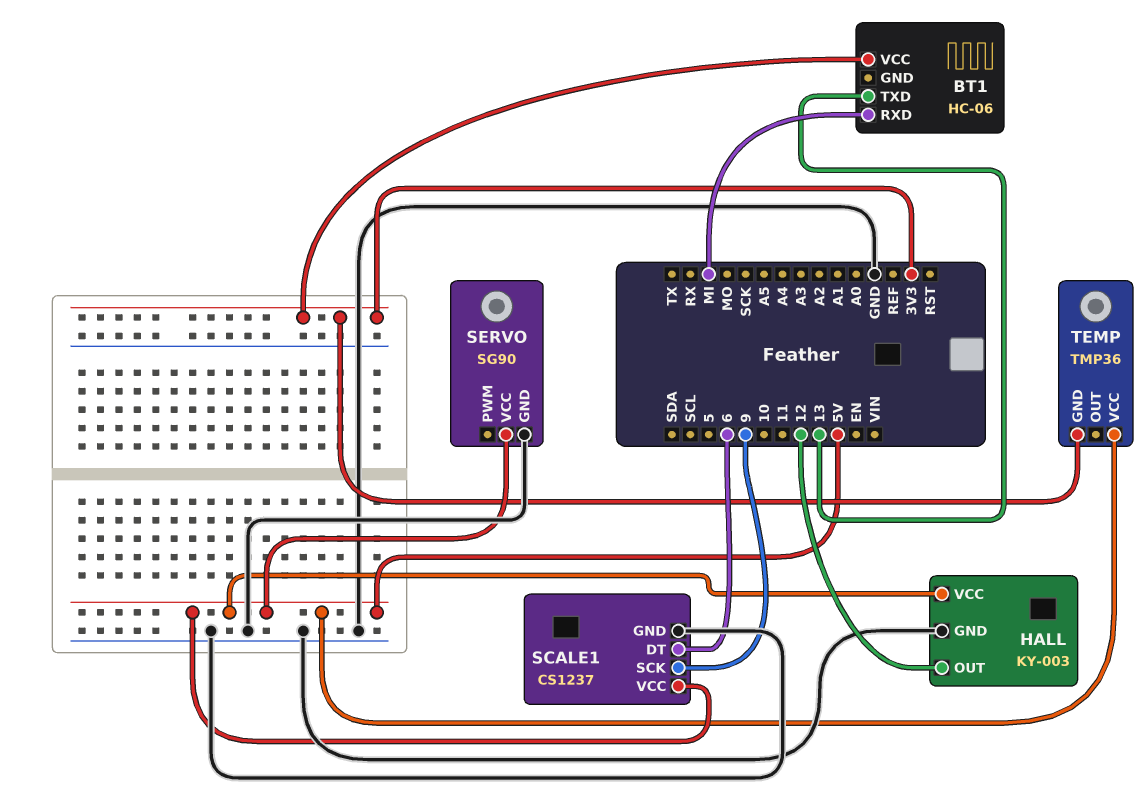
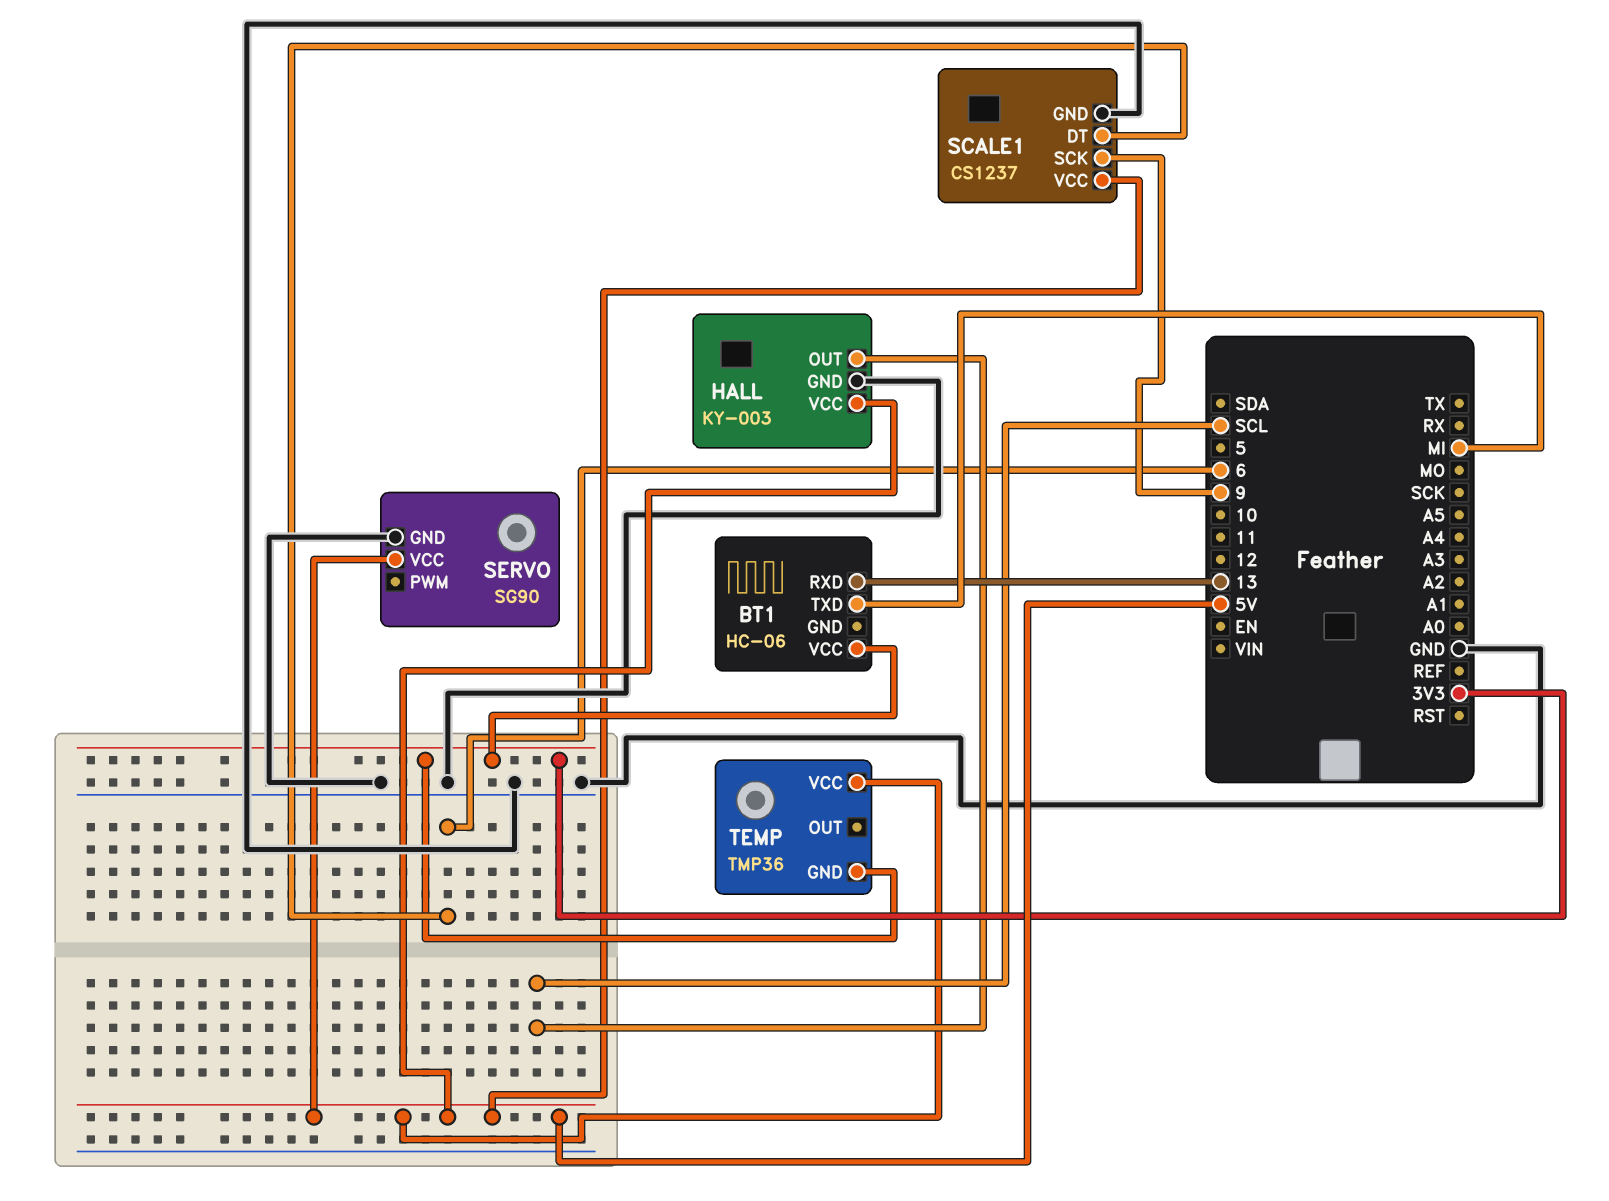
BT1 pin RXD: MI -> 13
BT1 pin TXD: 13 -> MI
HALL pin OUT: 12 -> SCL

